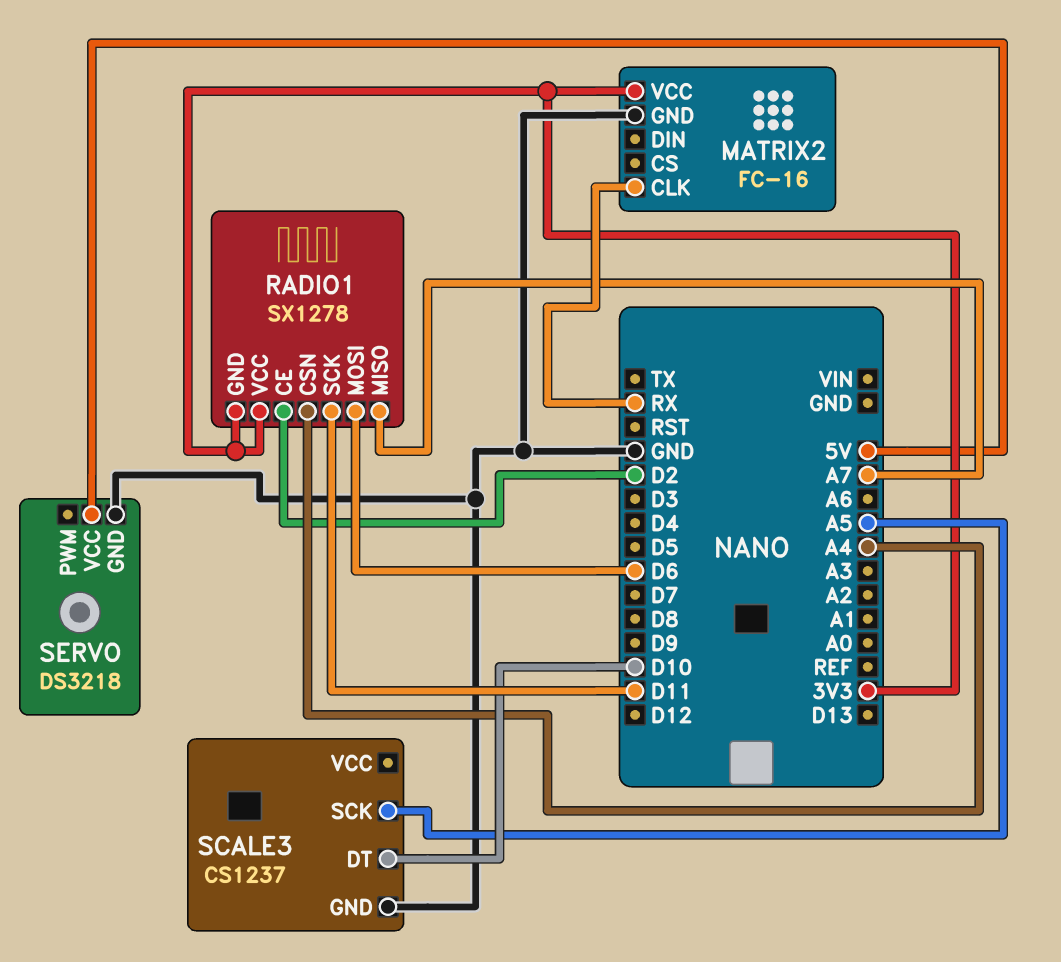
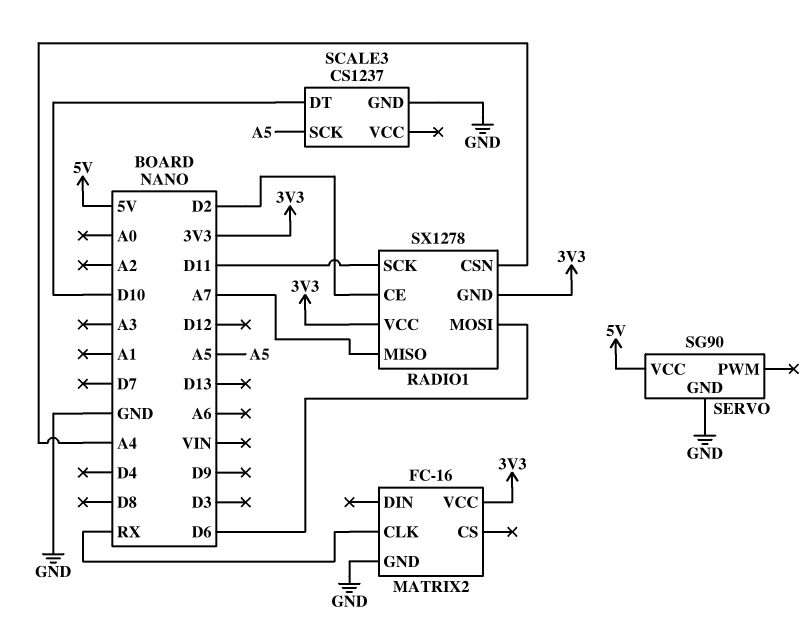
SERVO: DS3218 -> SG90

